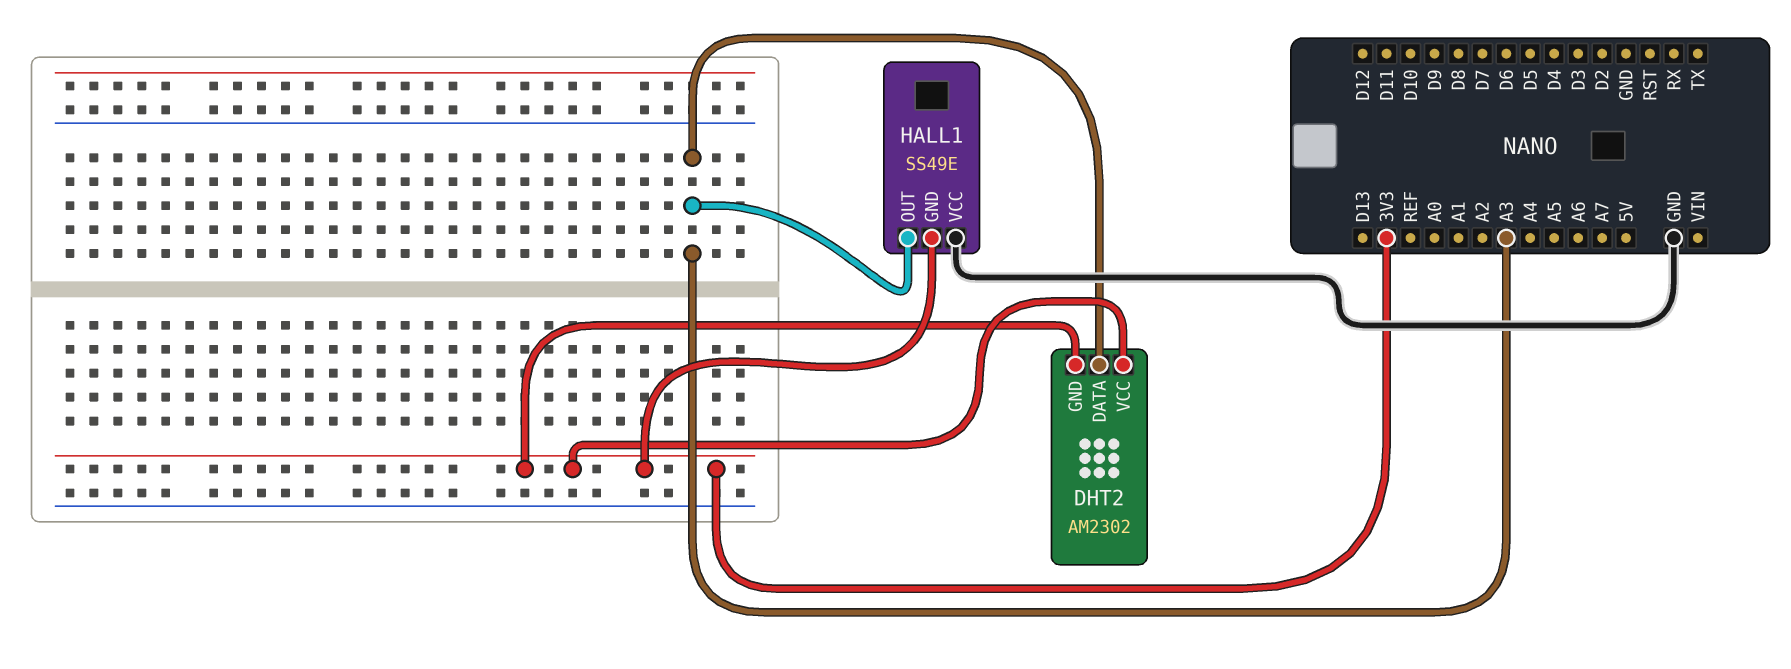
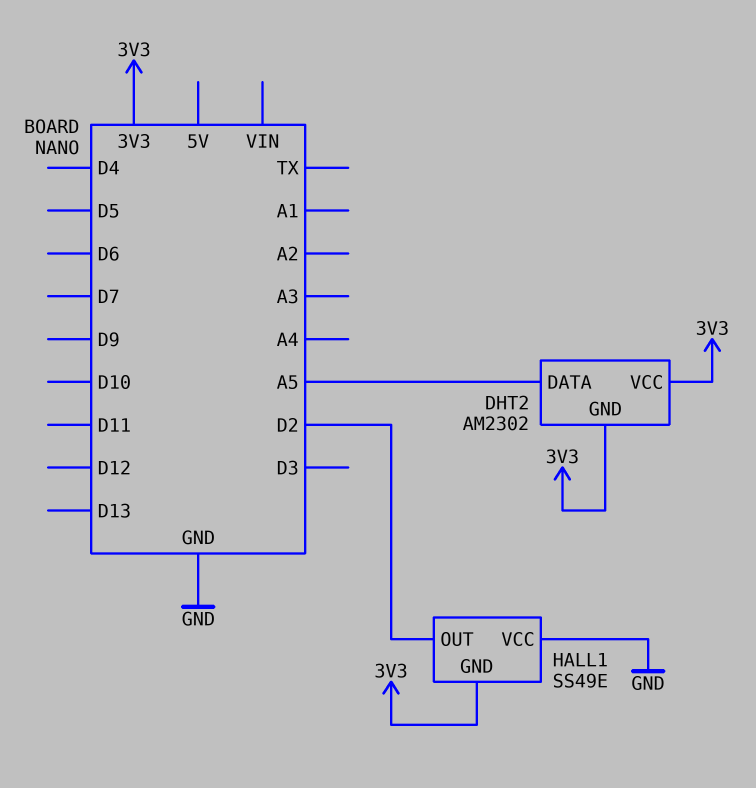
DHT2 pin DATA: A3 -> A5
HALL1 pin OUT: A3 -> D2

